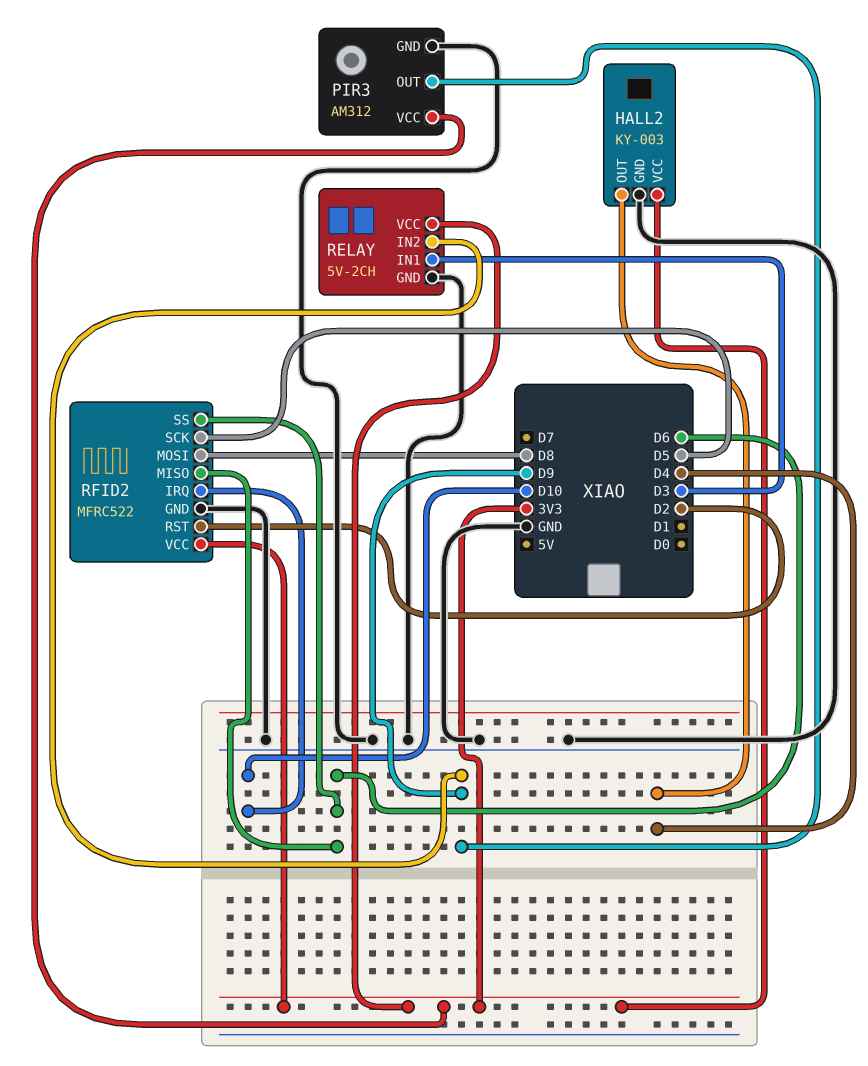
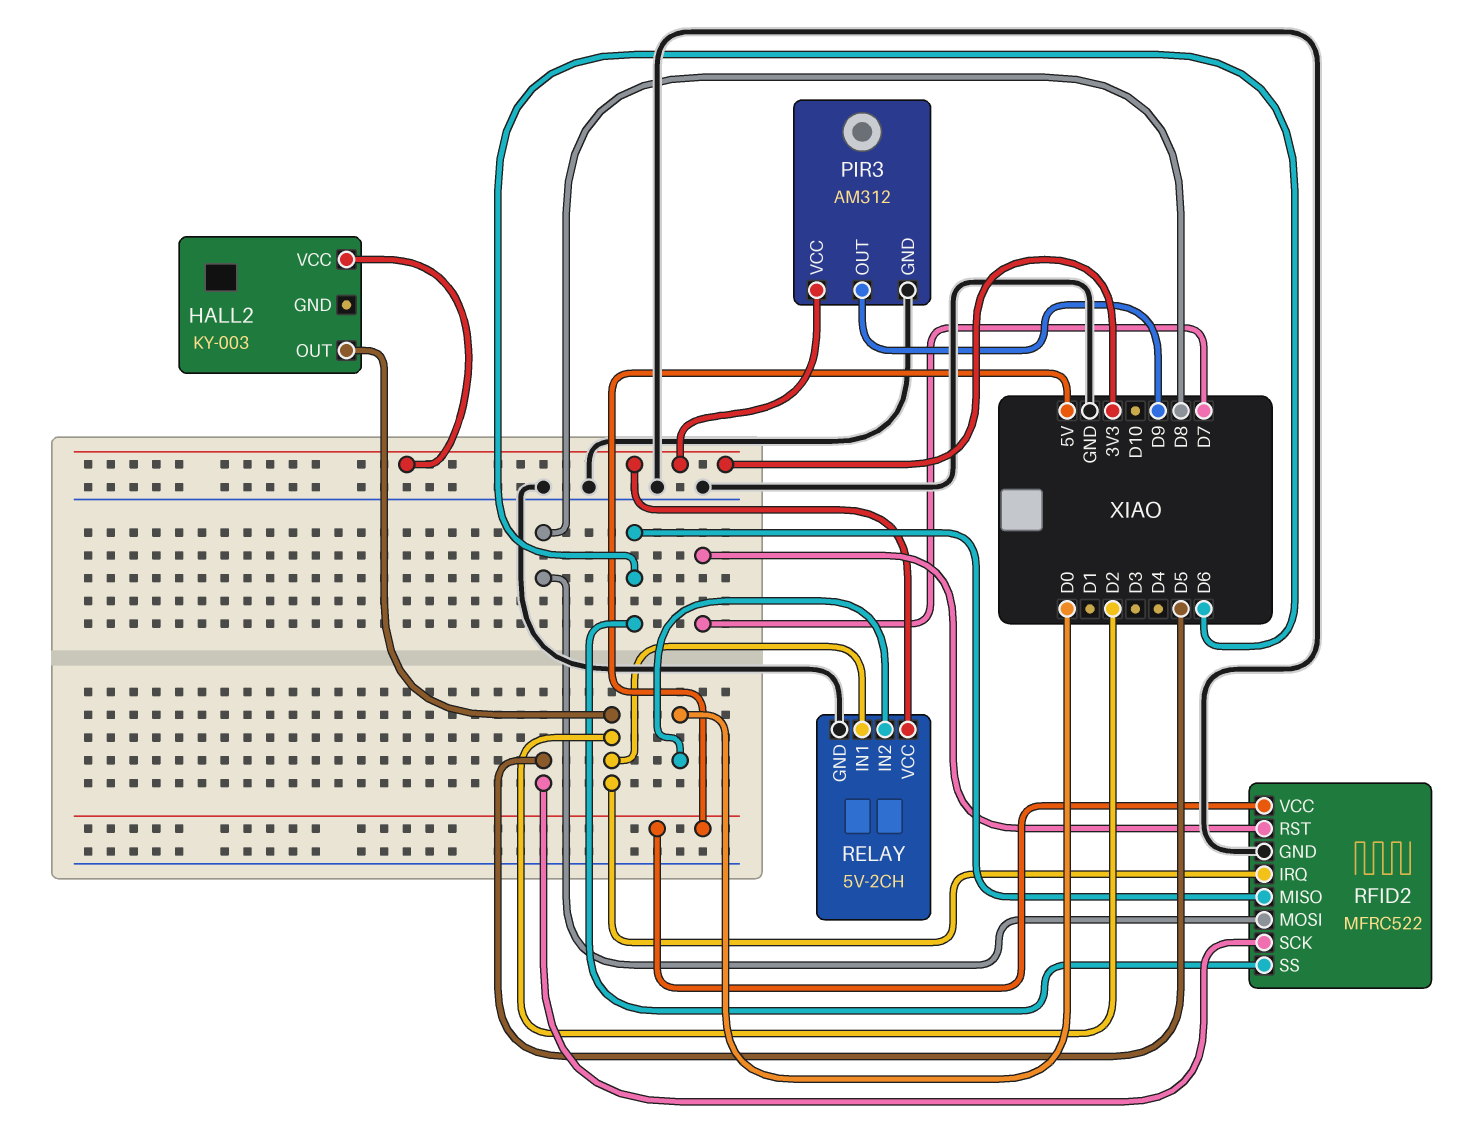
HALL2 pin GND: GND -> none
HALL2 pin OUT: D4 -> D2
RELAY pin IN1: D3 -> D2
RELAY pin IN2: D9 -> D0
RFID2 pin IRQ: D10 -> D2
RFID2 pin RST: D2 -> D7
RFID2 pin VCC: 3V3 -> 5V

